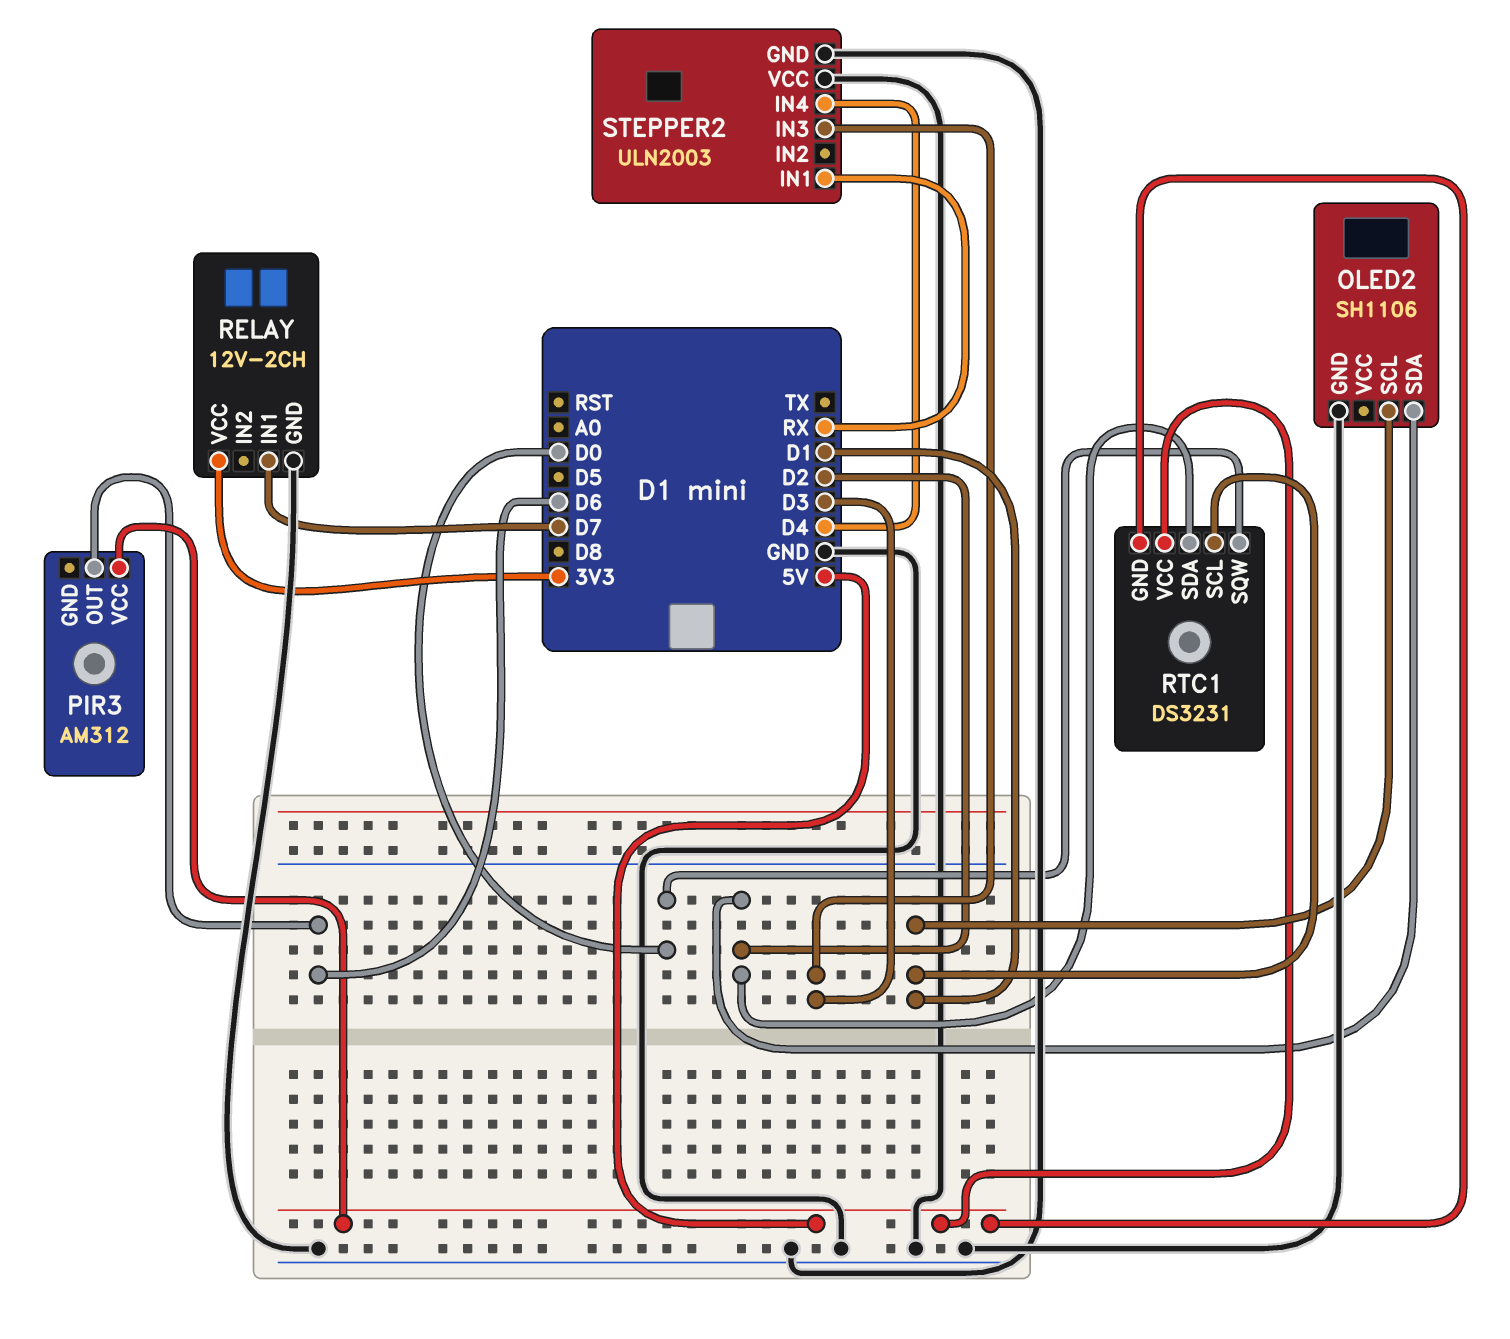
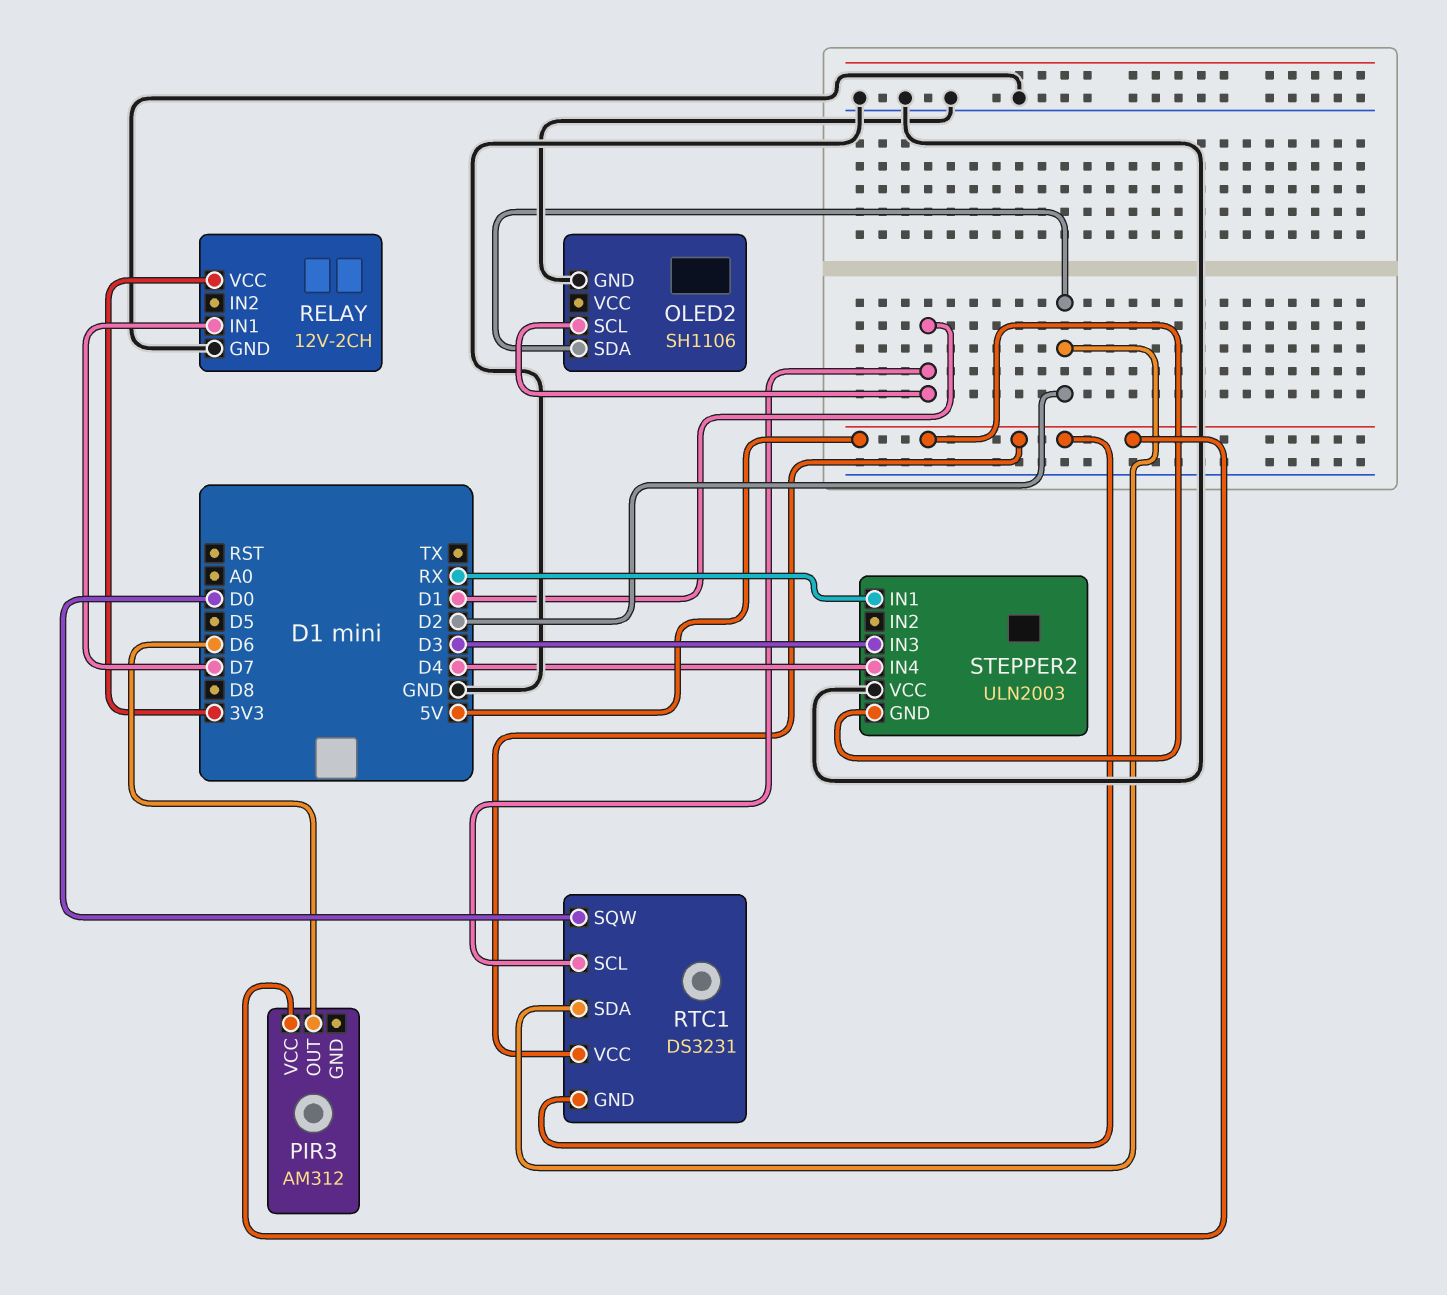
STEPPER2 pin GND: GND -> 5V

